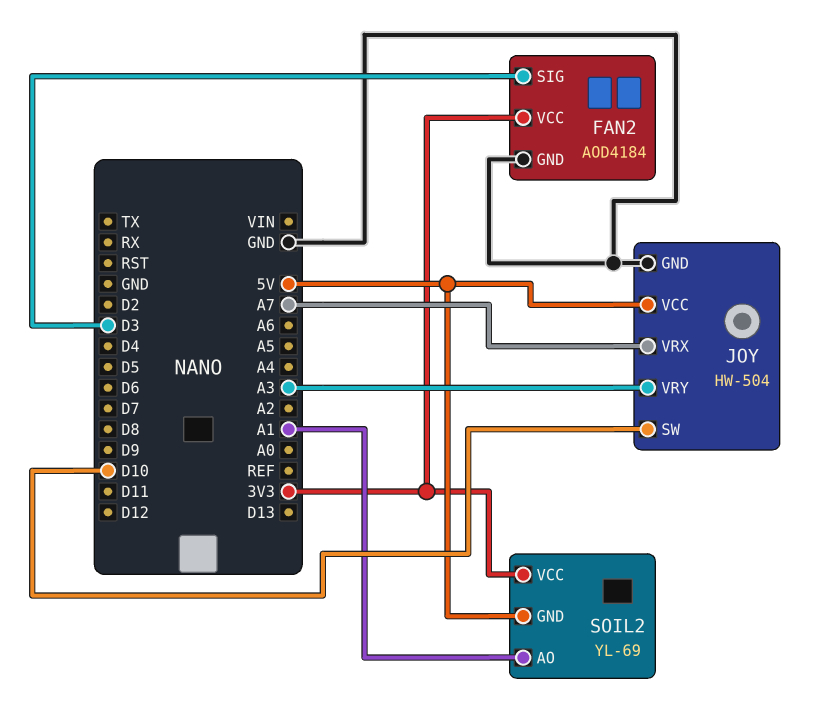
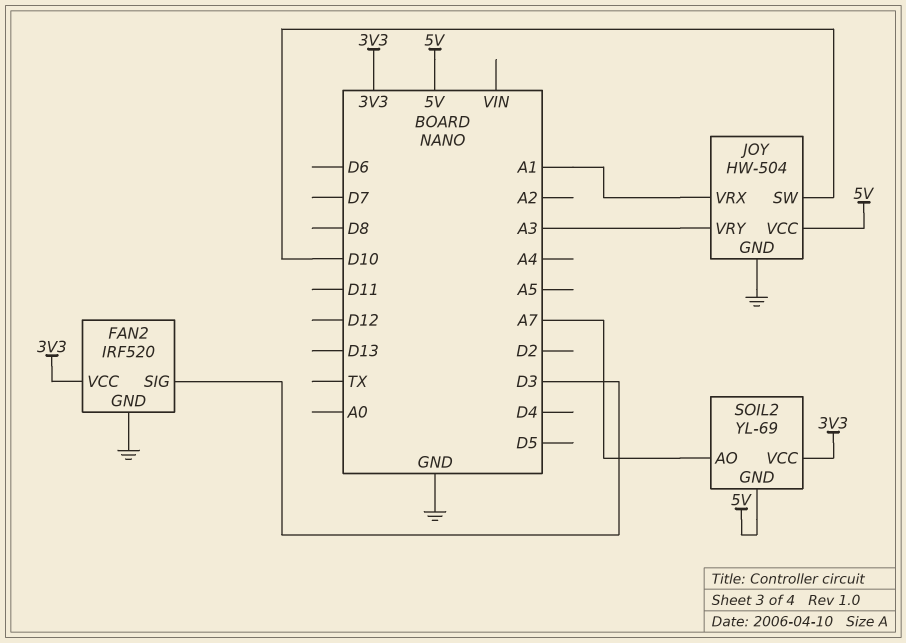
FAN2: AOD4184 -> IRF520
JOY pin VRX: A7 -> A1
SOIL2 pin AO: A1 -> A7

